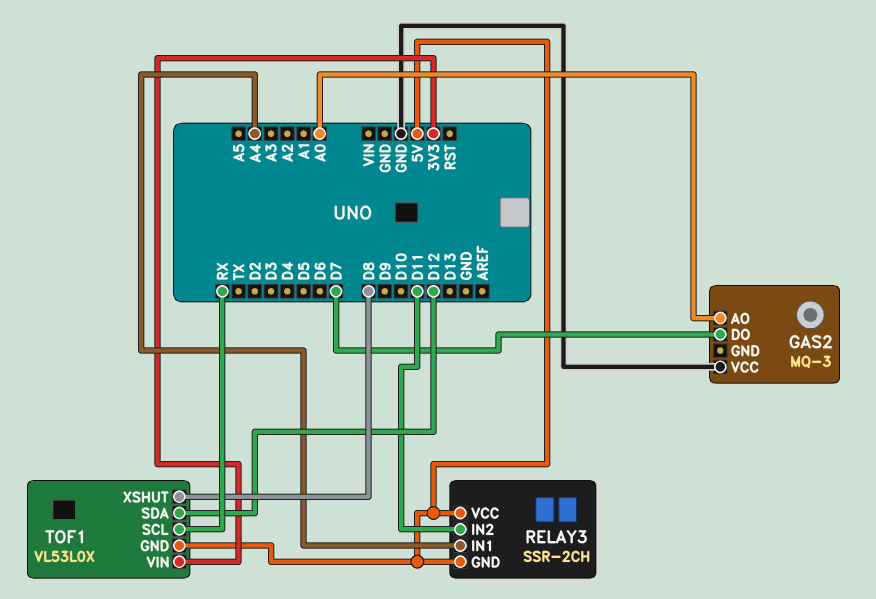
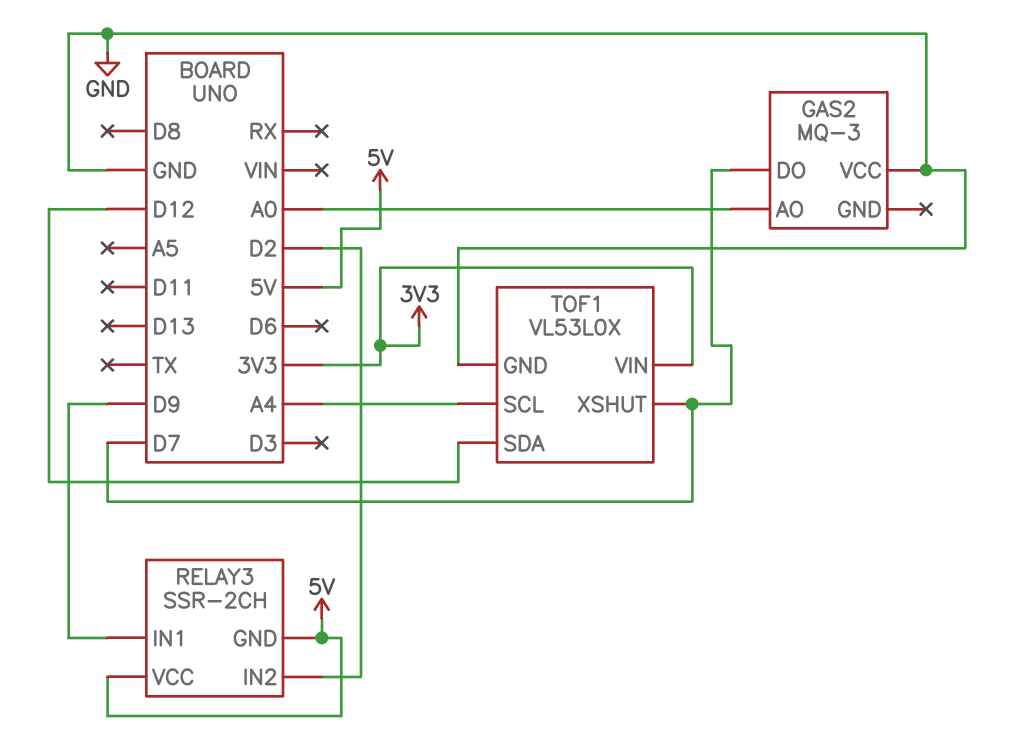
RELAY3 pin IN1: A4 -> D9
RELAY3 pin IN2: D11 -> D2
TOF1 pin GND: 5V -> GND
TOF1 pin SCL: RX -> A4
TOF1 pin XSHUT: D8 -> D7

